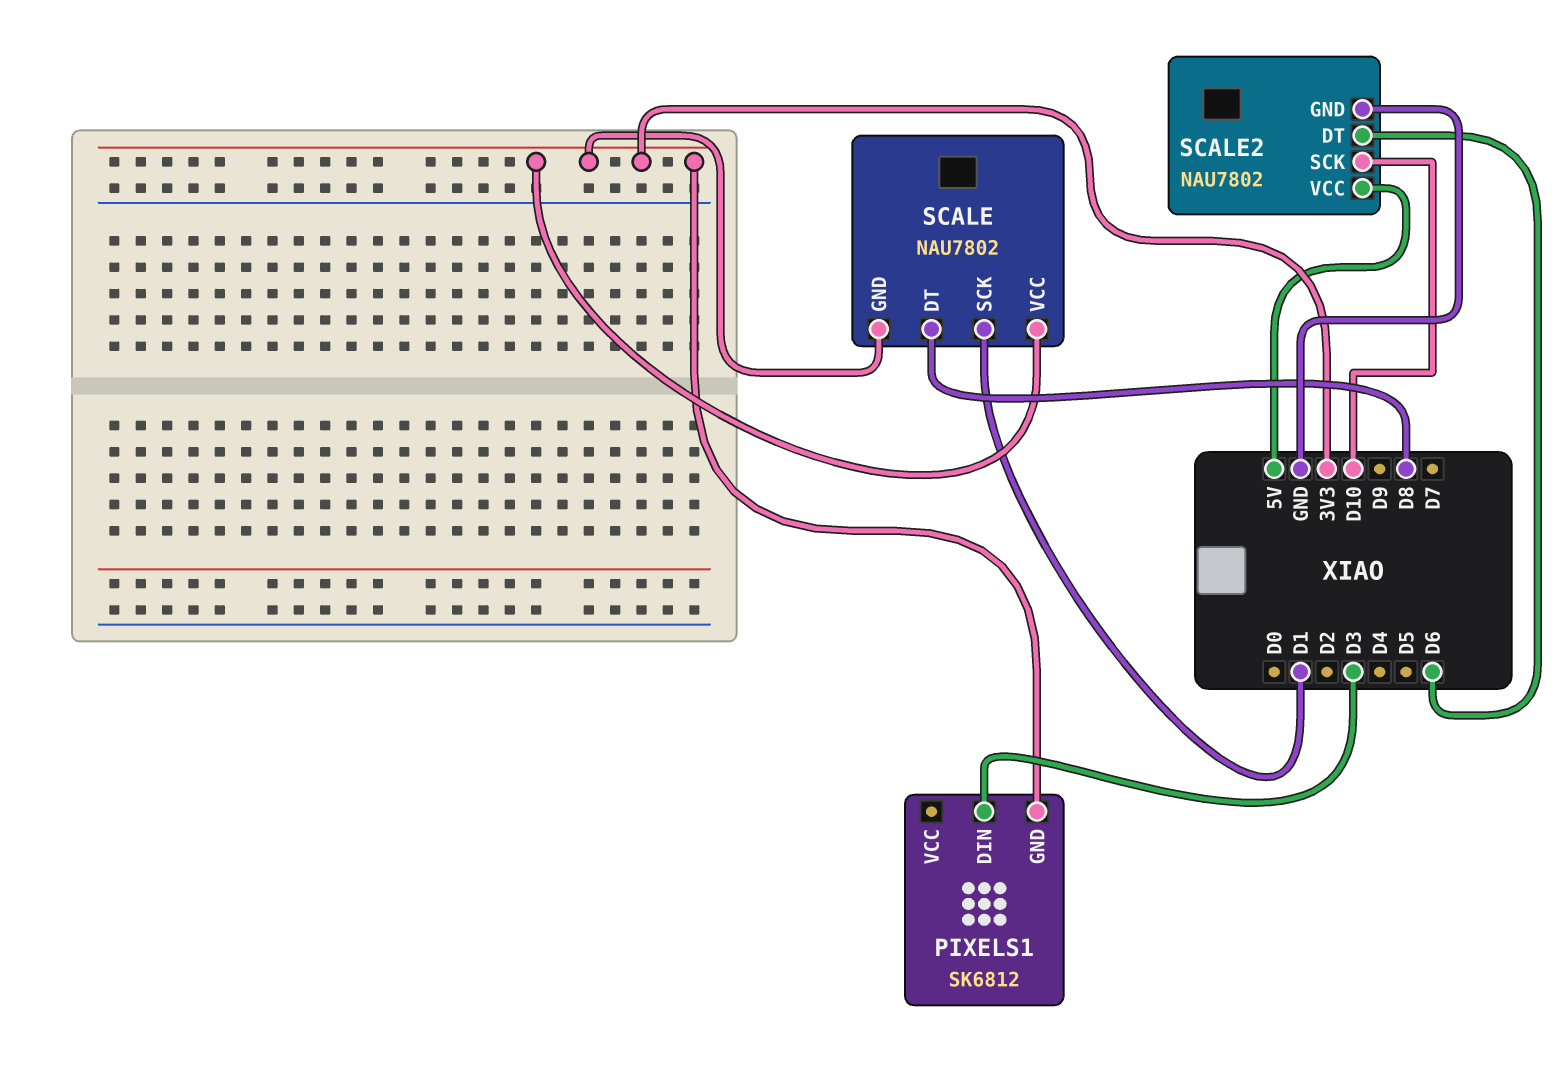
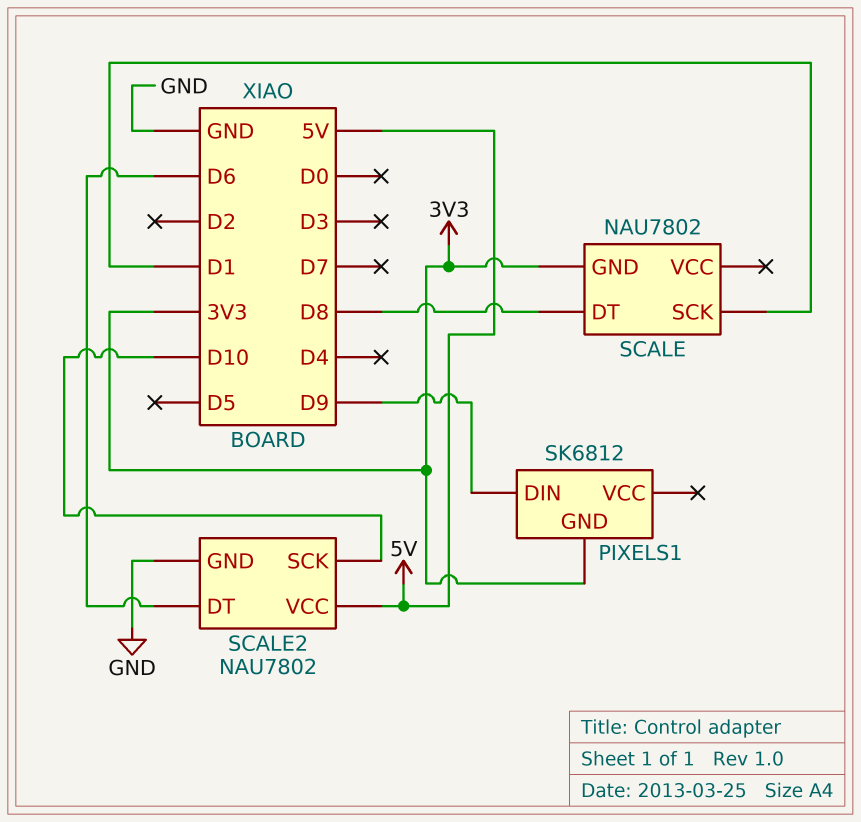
PIXELS1 pin DIN: D3 -> D9
SCALE pin VCC: 3V3 -> none

